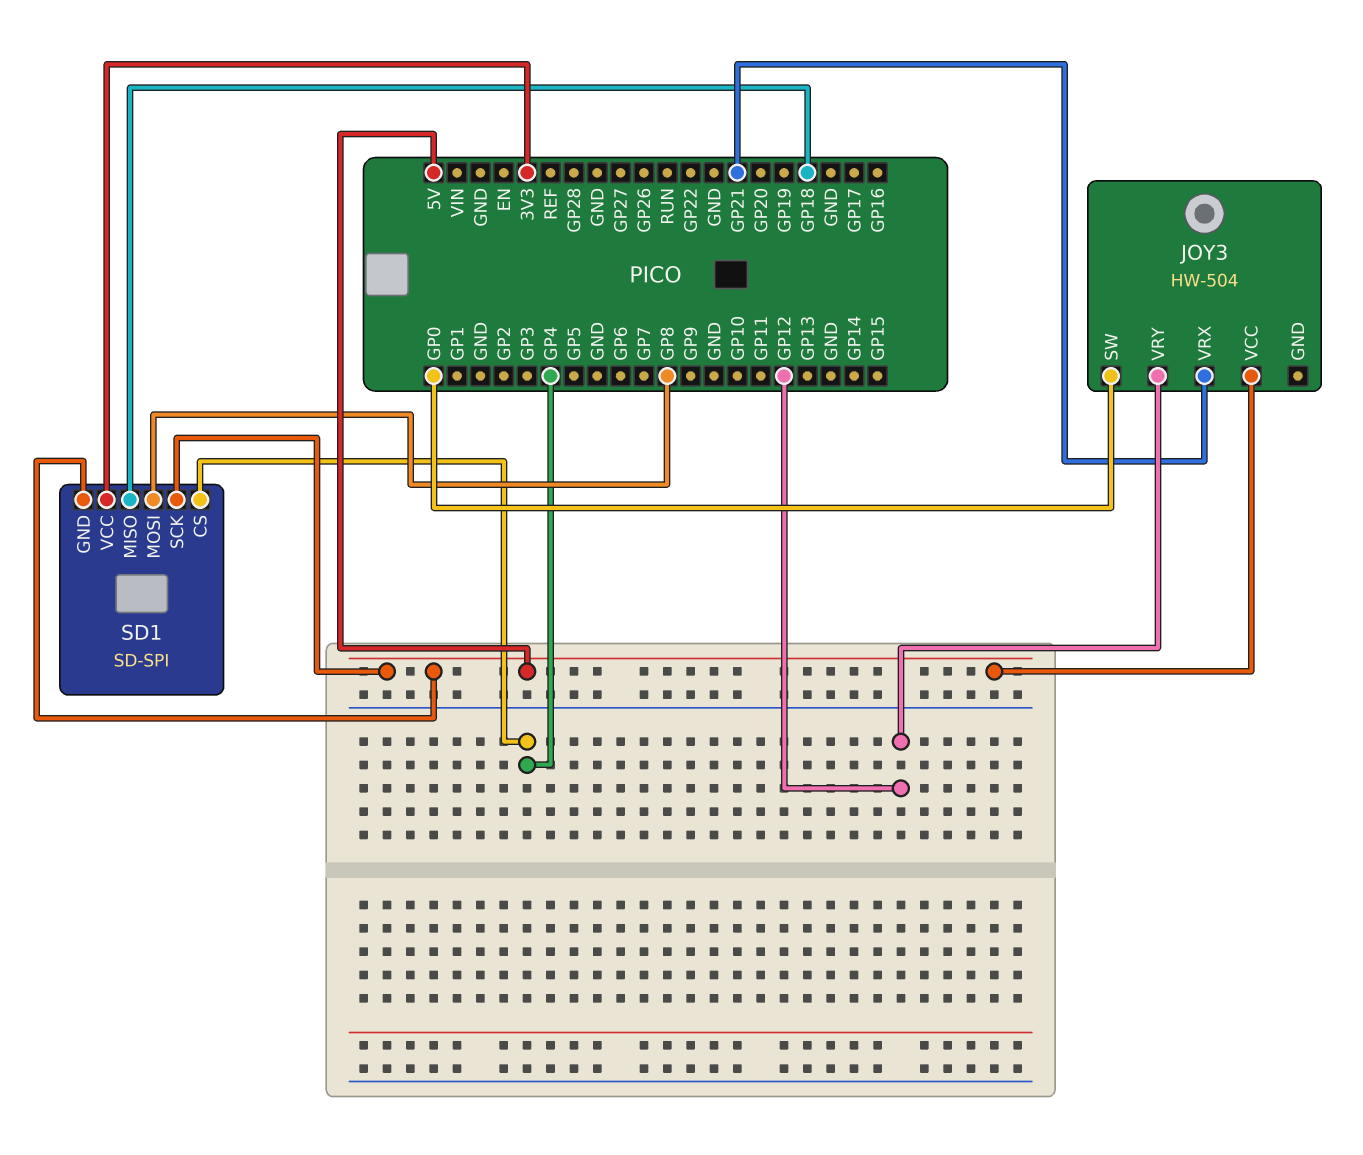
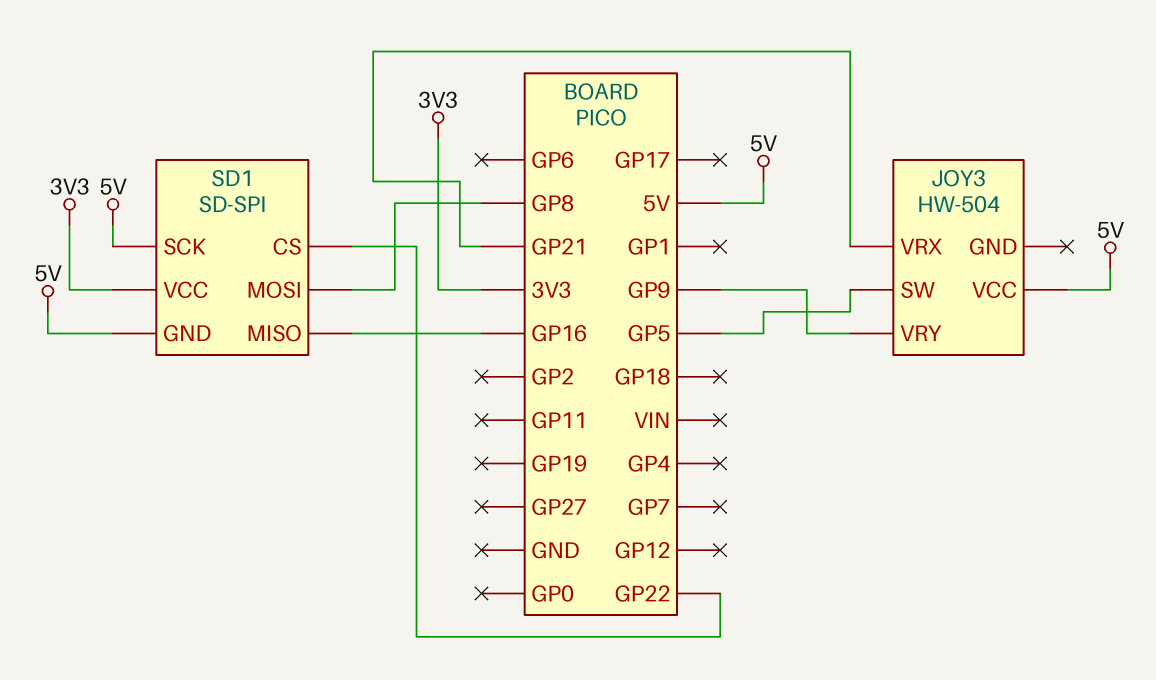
JOY3 pin SW: GP0 -> GP5
JOY3 pin VRY: GP12 -> GP9
SD1 pin CS: GP4 -> GP22
SD1 pin MISO: GP18 -> GP16

